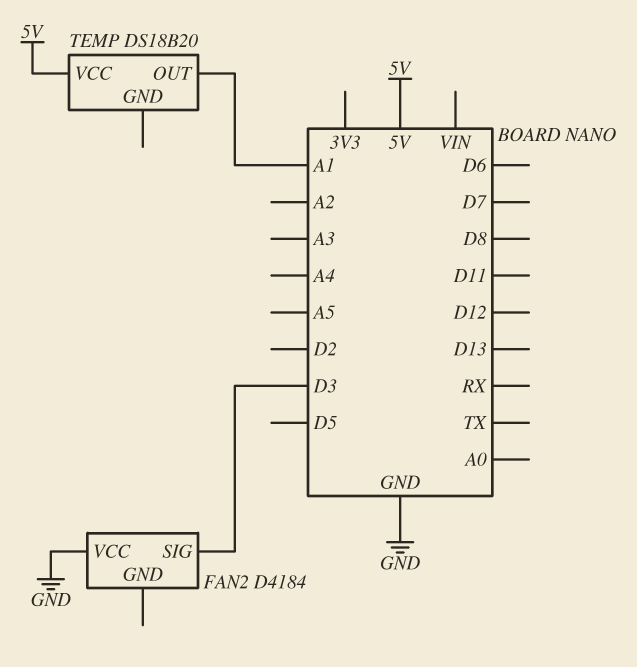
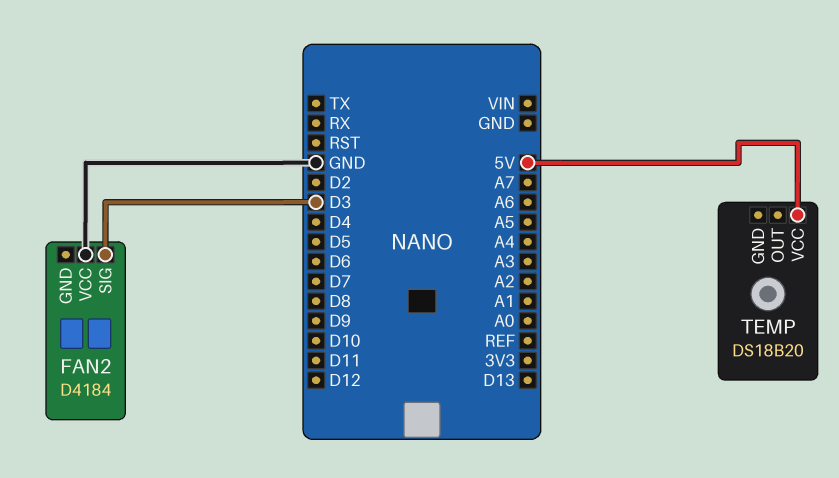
TEMP pin OUT: A1 -> none

